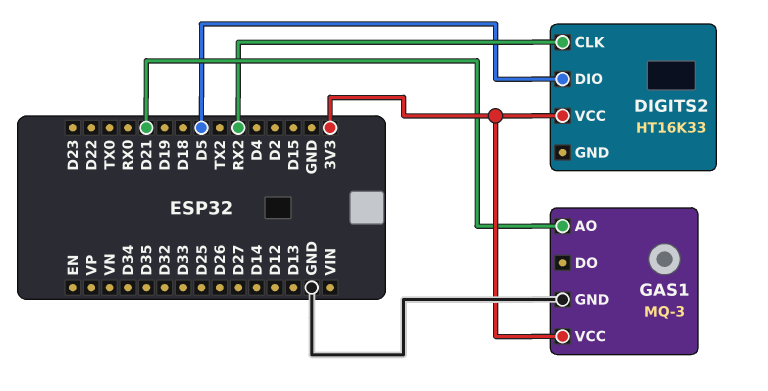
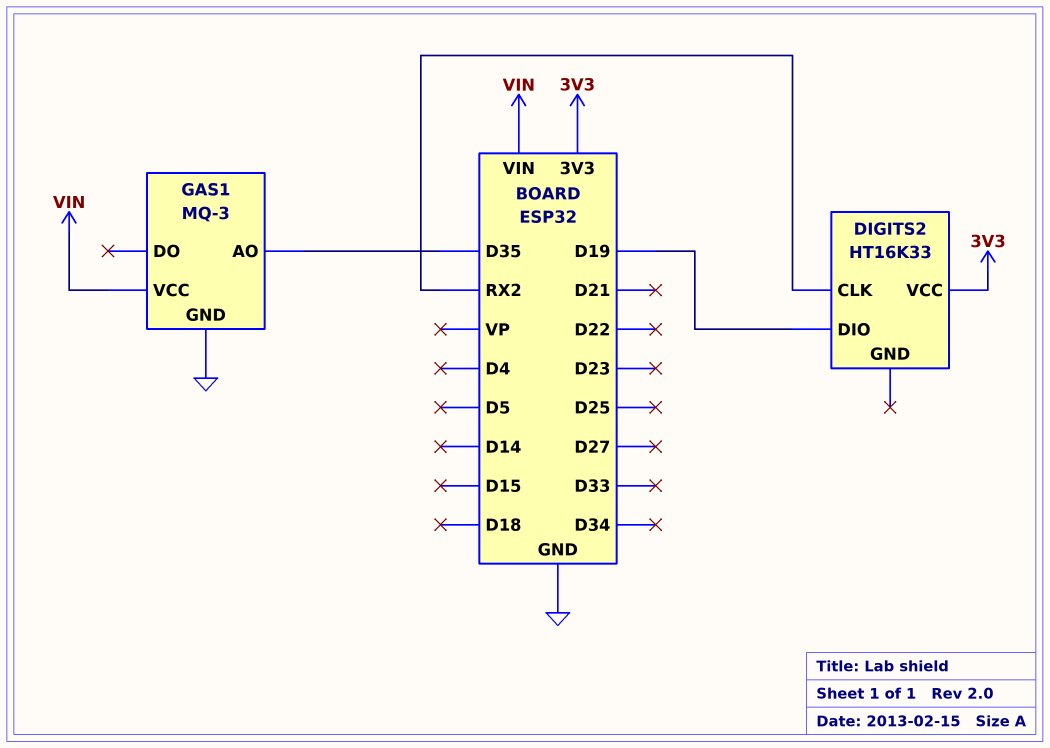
DIGITS2 pin DIO: D5 -> D19
GAS1 pin AO: D21 -> D35
GAS1 pin VCC: 3V3 -> VIN

